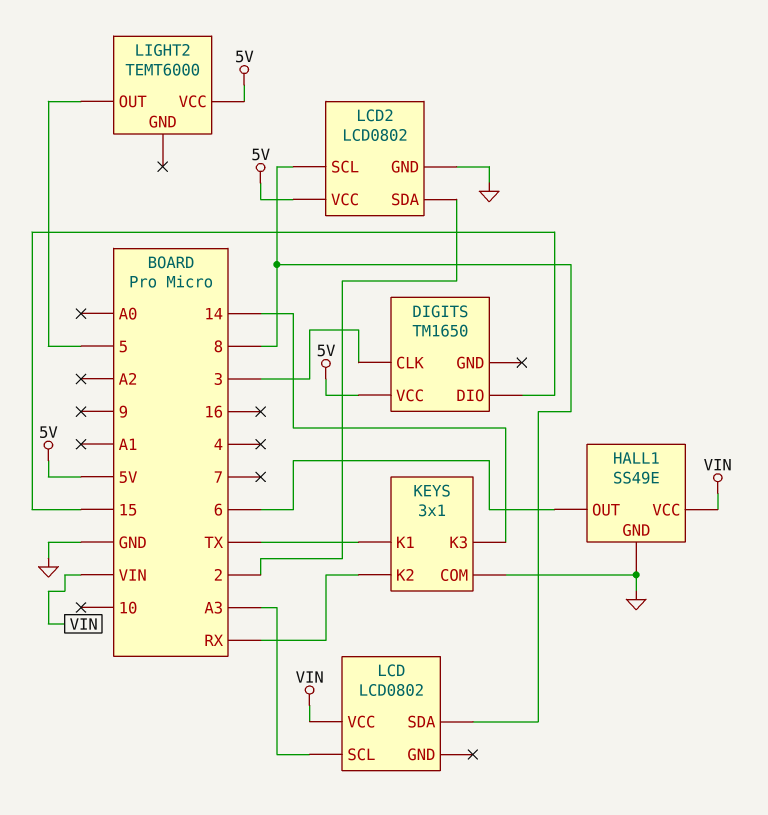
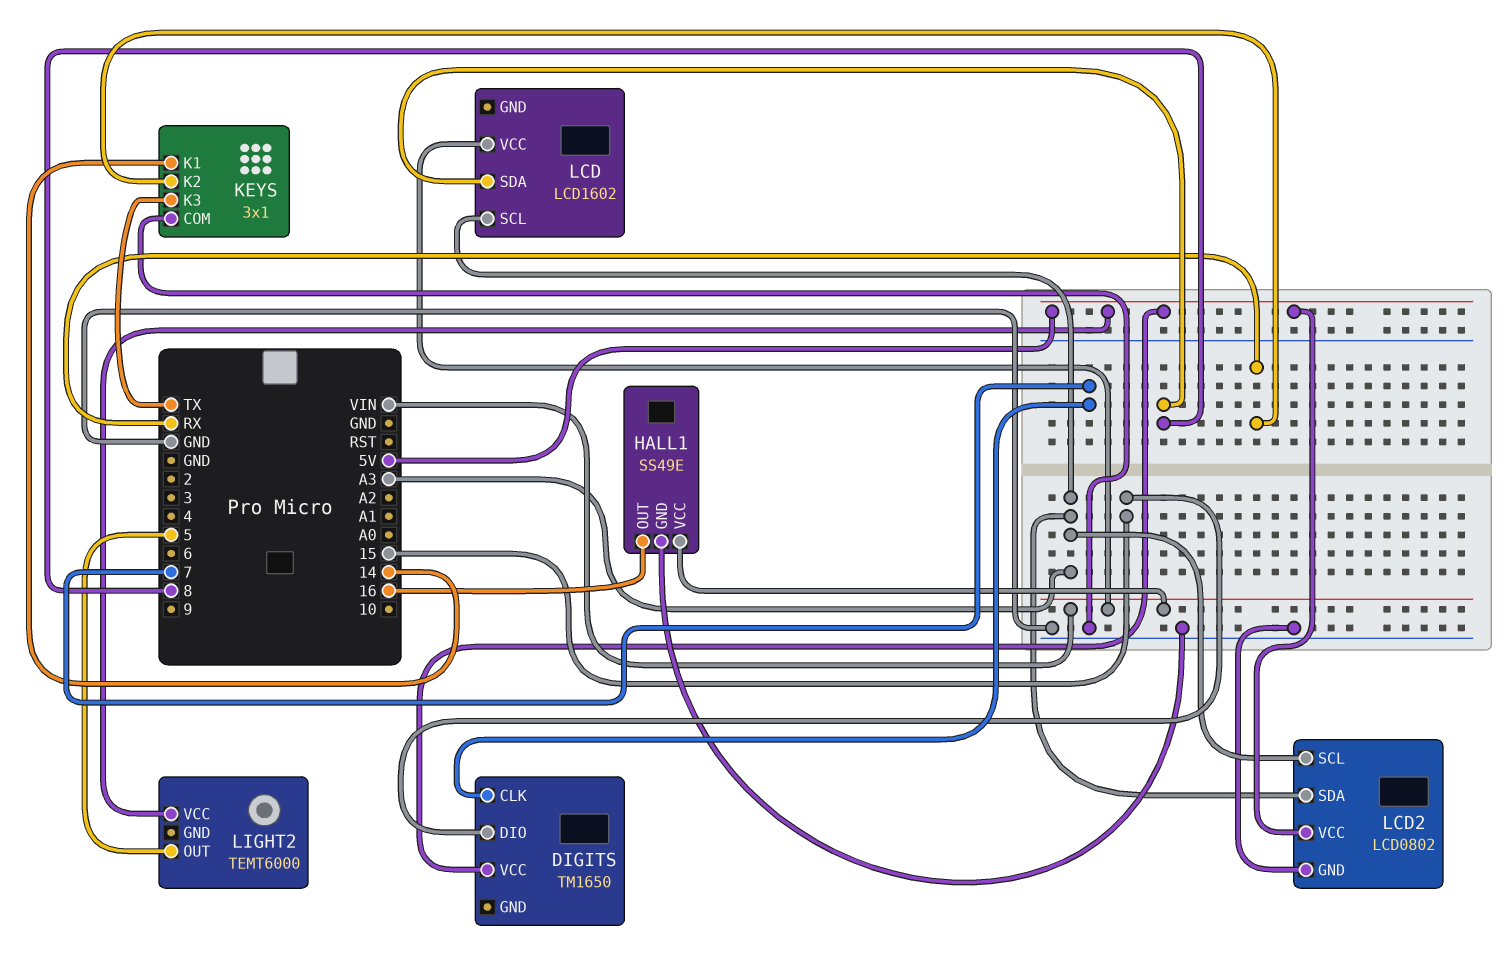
DIGITS pin CLK: 3 -> 7
HALL1 pin OUT: 6 -> 16
KEYS pin K1: TX -> 14
KEYS pin K3: 14 -> TX
LCD: LCD0802 -> LCD1602
LCD2 pin SCL: 8 -> A3
LCD2 pin SDA: 2 -> A3

